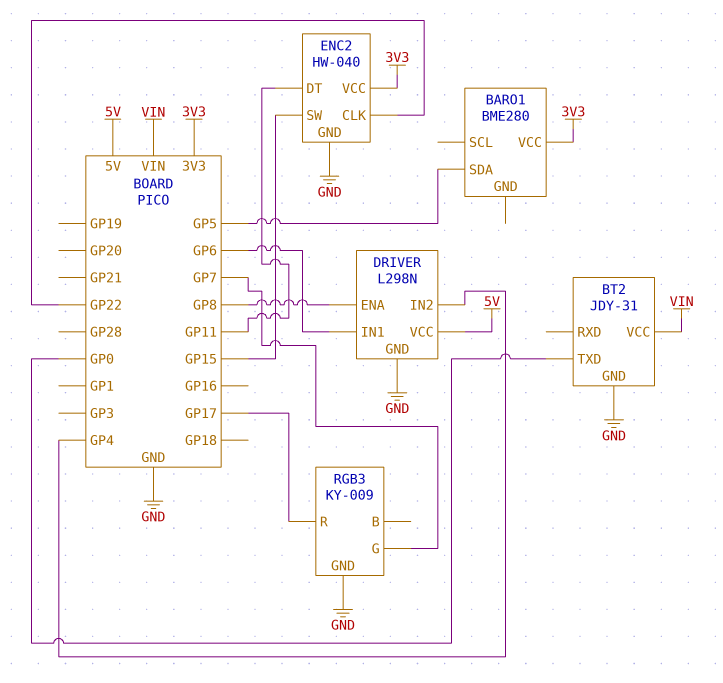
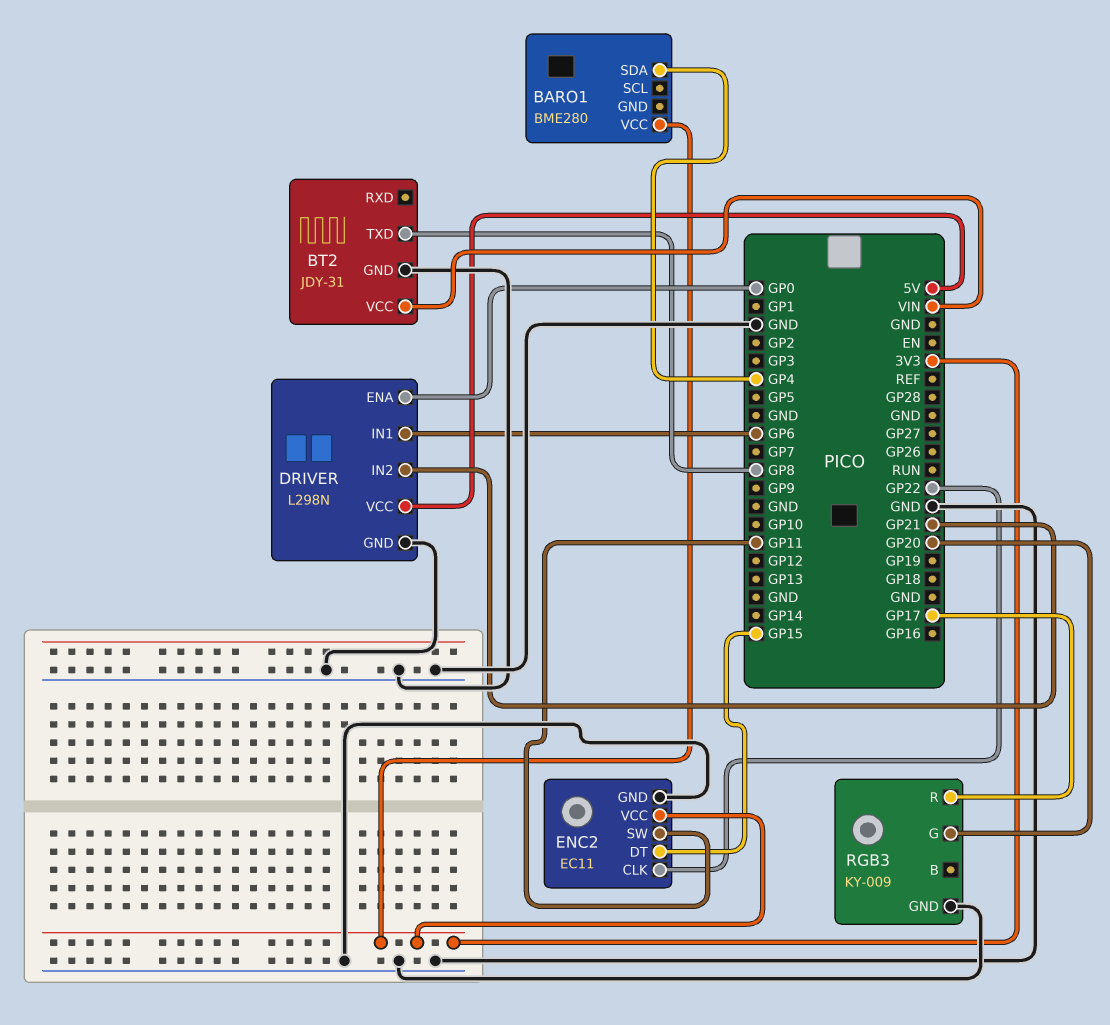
BARO1 pin SDA: GP5 -> GP4
BT2 pin TXD: GP0 -> GP8
DRIVER pin ENA: GP8 -> GP0
DRIVER pin IN2: GP4 -> GP21
ENC2: HW-040 -> EC11
ENC2 pin DT: GP11 -> GP15
ENC2 pin SW: GP15 -> GP11
RGB3 pin G: GP7 -> GP20

